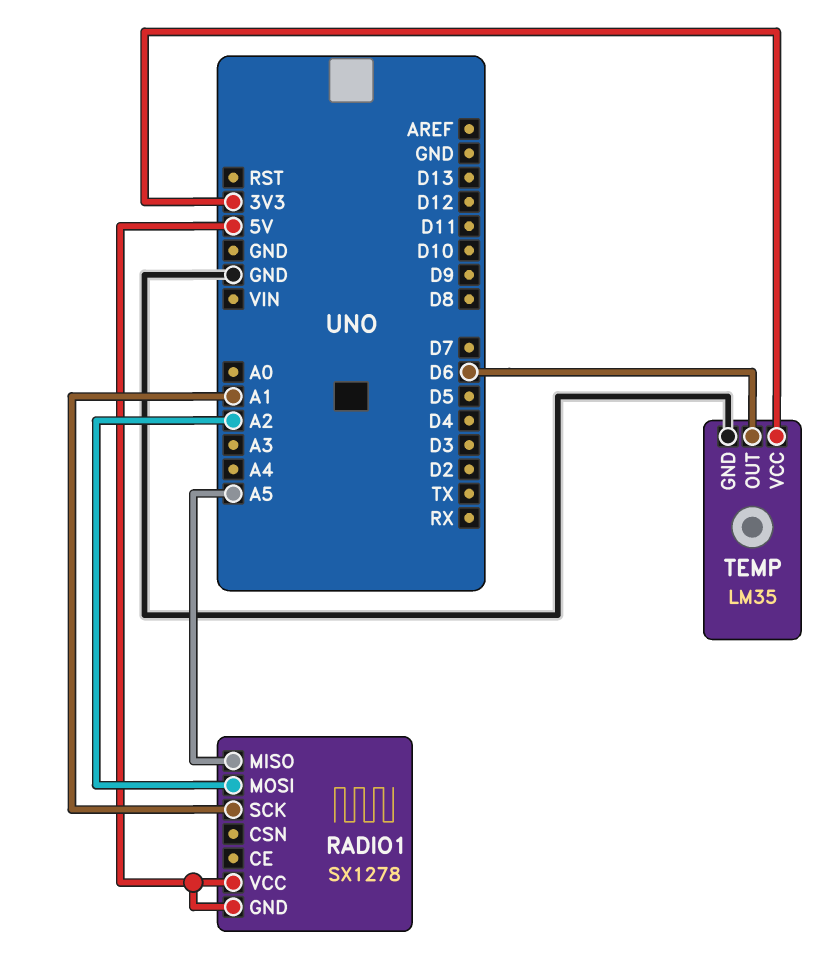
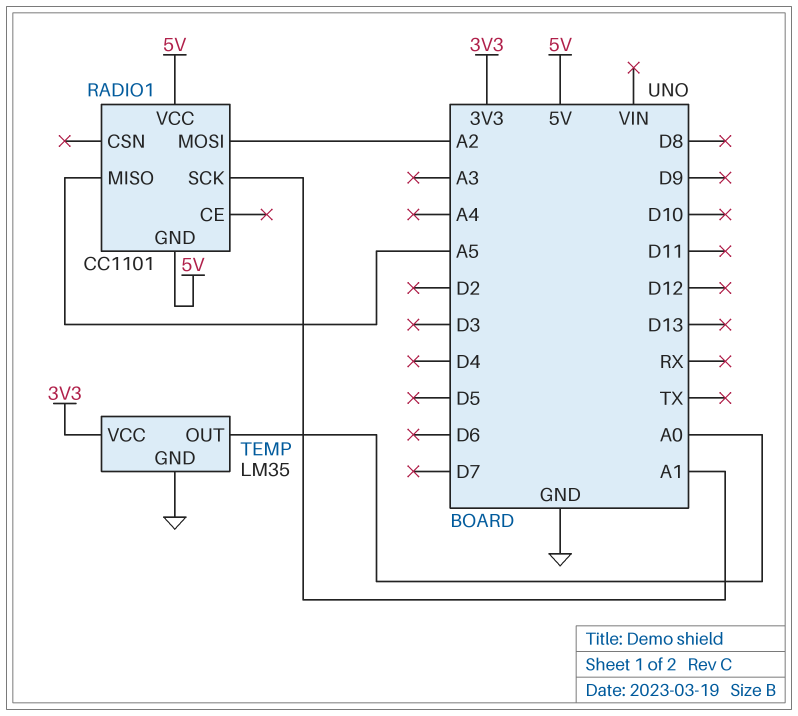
RADIO1: SX1278 -> CC1101
TEMP pin OUT: D6 -> A0

